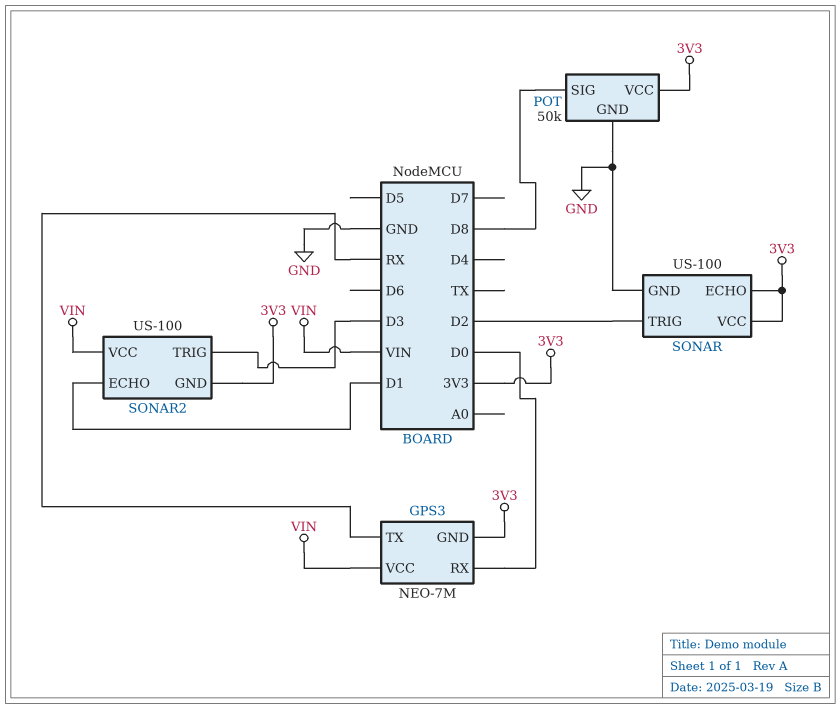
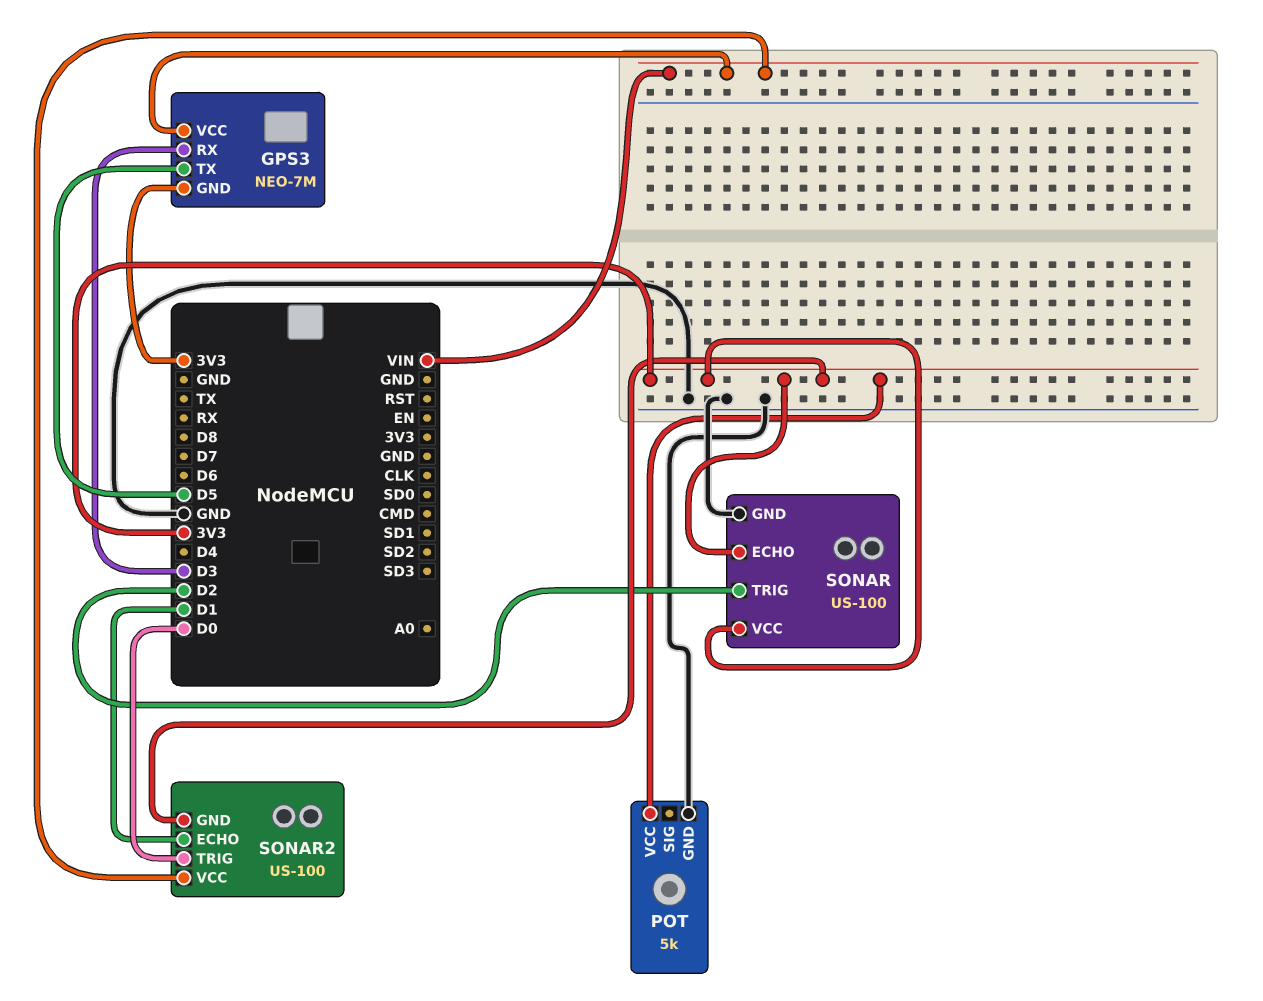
GPS3 pin RX: D0 -> D3
GPS3 pin TX: RX -> D5
POT: 50k -> 5k
POT pin SIG: D8 -> none
SONAR2 pin TRIG: D3 -> D0

